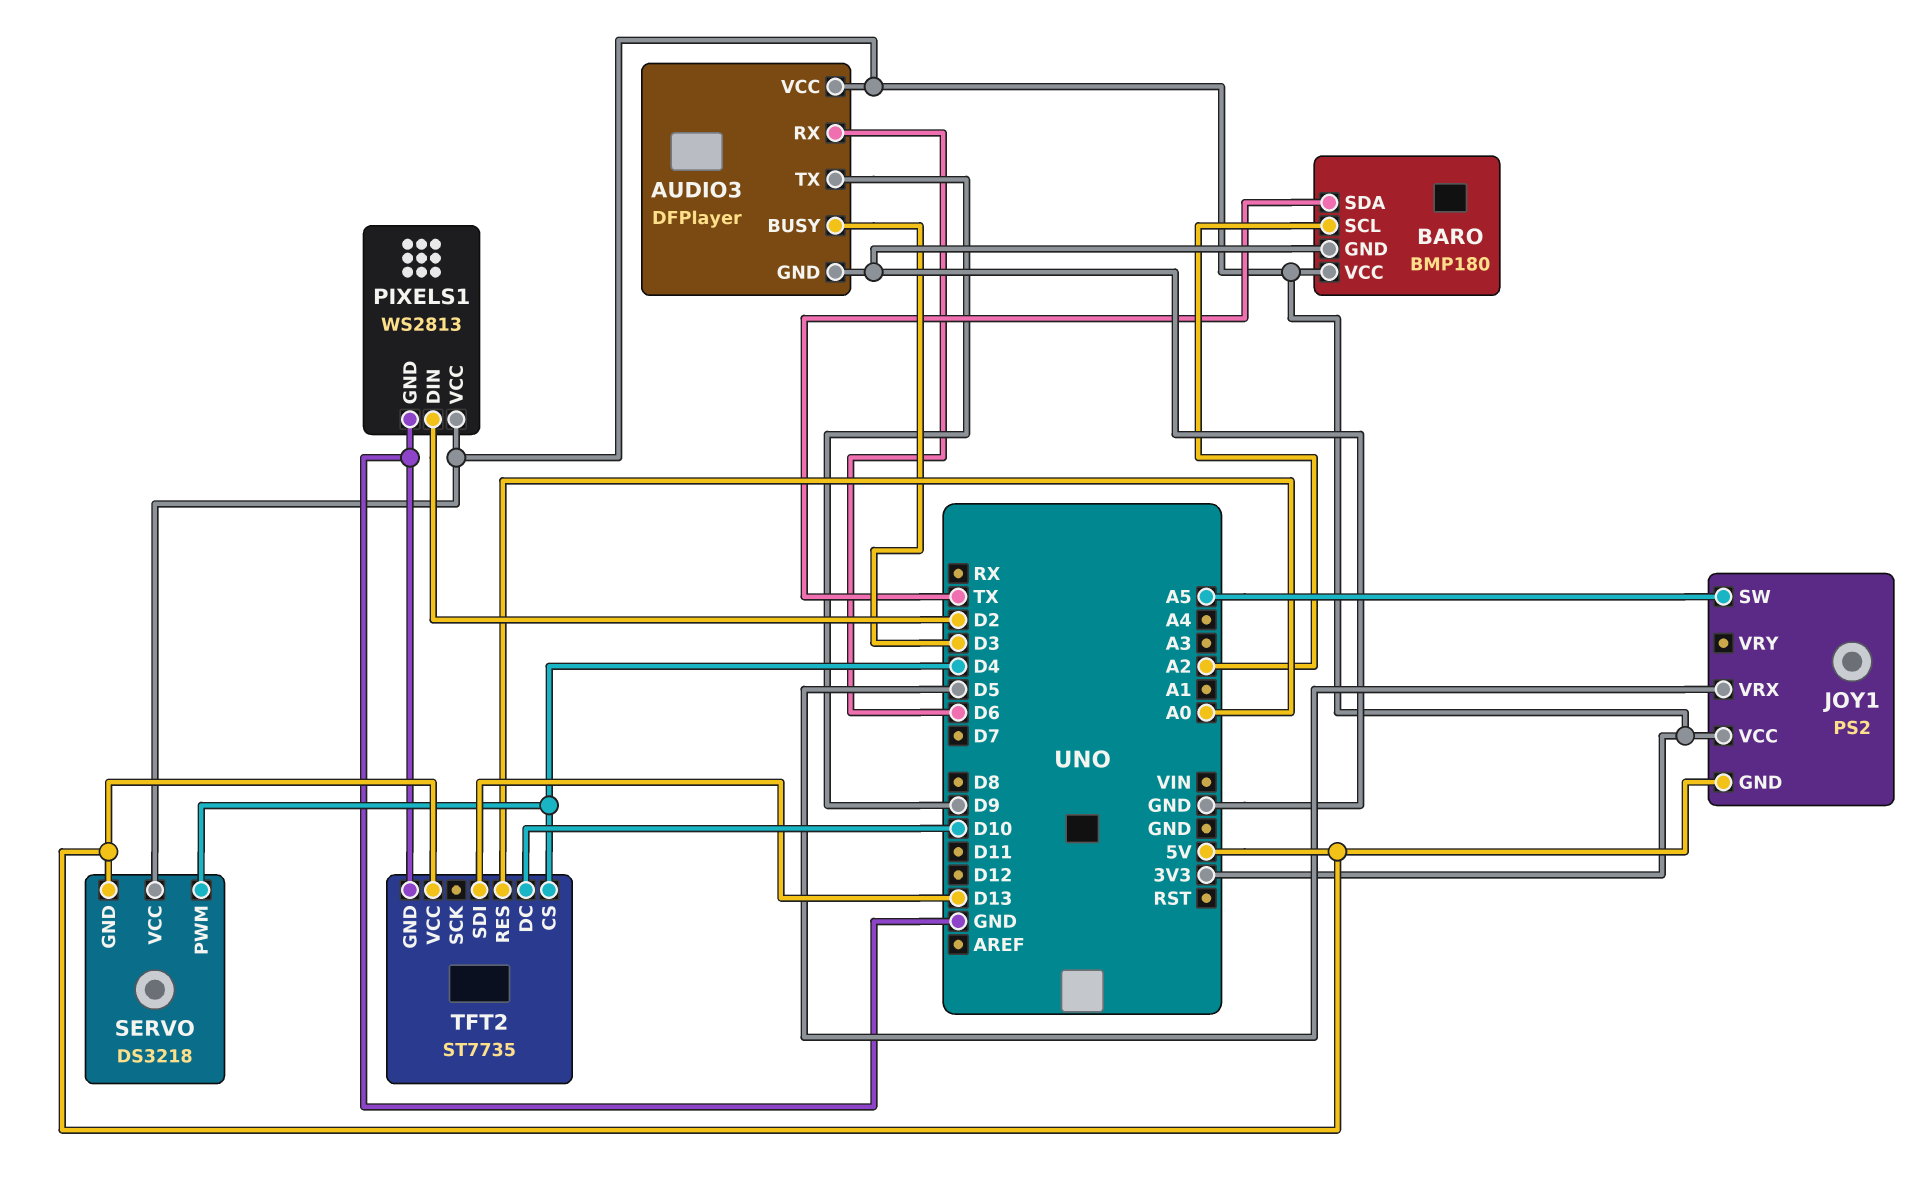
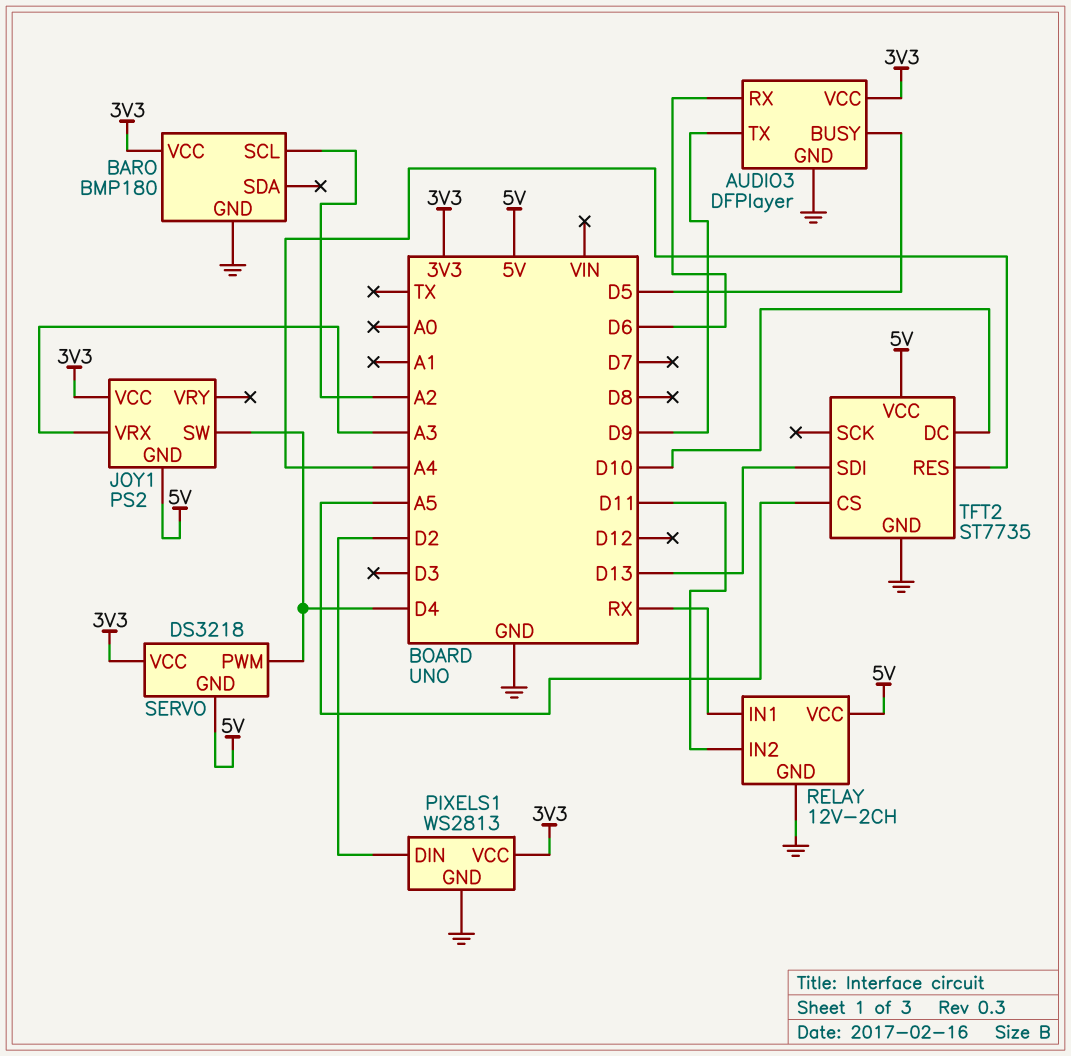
AUDIO3 pin BUSY: D3 -> D5
BARO pin SDA: TX -> none
JOY1 pin SW: A5 -> D4
JOY1 pin VRX: D5 -> A3
RELAY: none -> 12V-2CH
RELAY pin GND: none -> GND
RELAY pin IN1: none -> RX
RELAY pin IN2: none -> D11
RELAY pin VCC: none -> 5V
TFT2 pin CS: D4 -> A5
TFT2 pin RES: A0 -> A4

